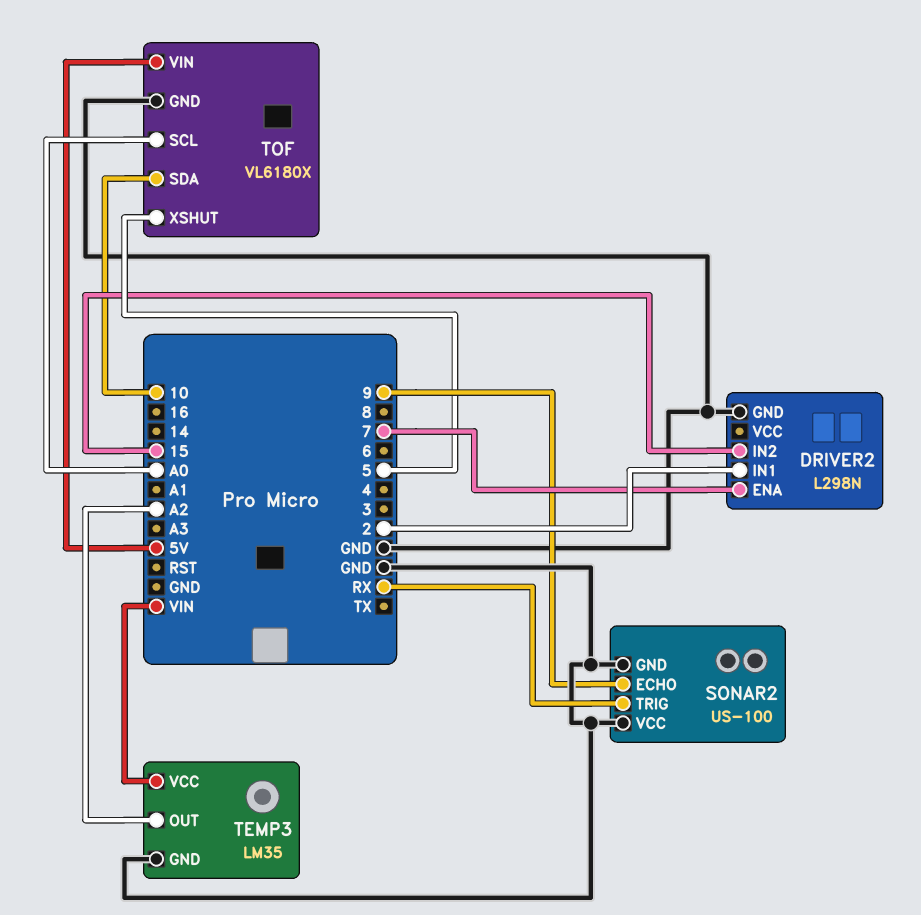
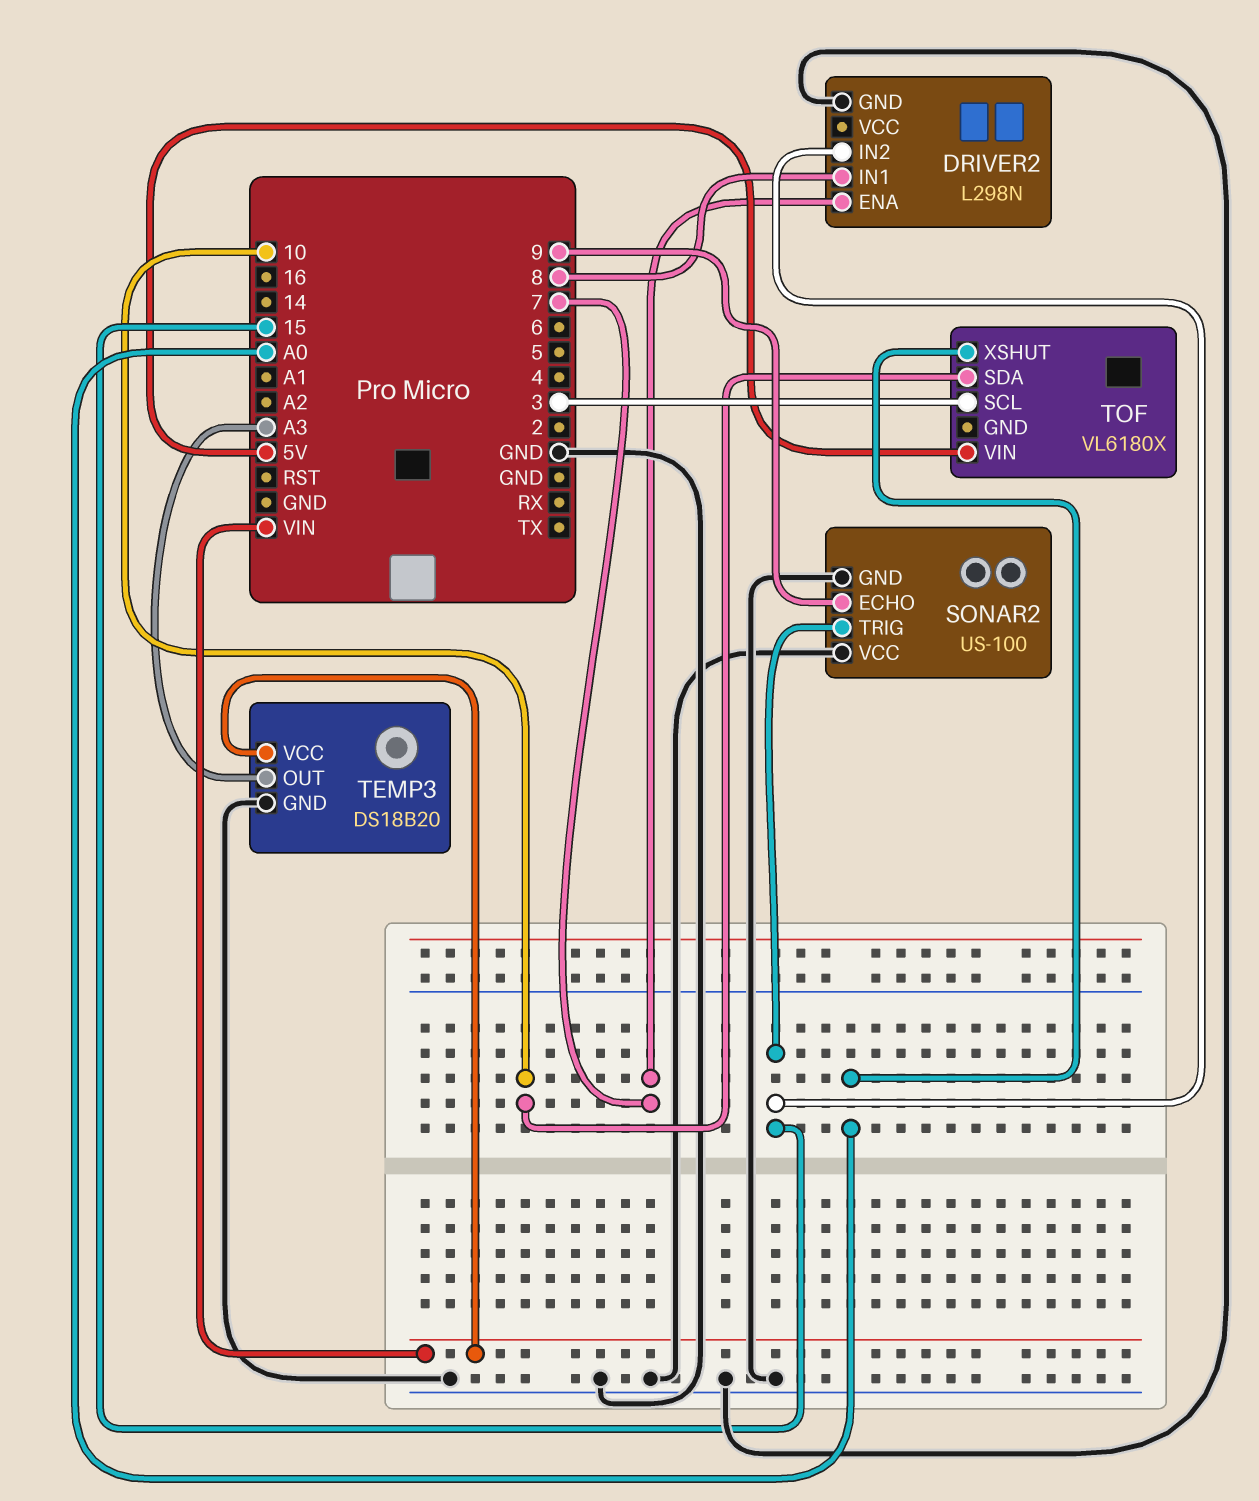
DRIVER2 pin IN1: 2 -> 8
SONAR2 pin TRIG: RX -> 15
TEMP3: LM35 -> DS18B20
TEMP3 pin OUT: A2 -> A3
TOF pin GND: GND -> none
TOF pin SCL: A0 -> 3
TOF pin XSHUT: 5 -> A0

